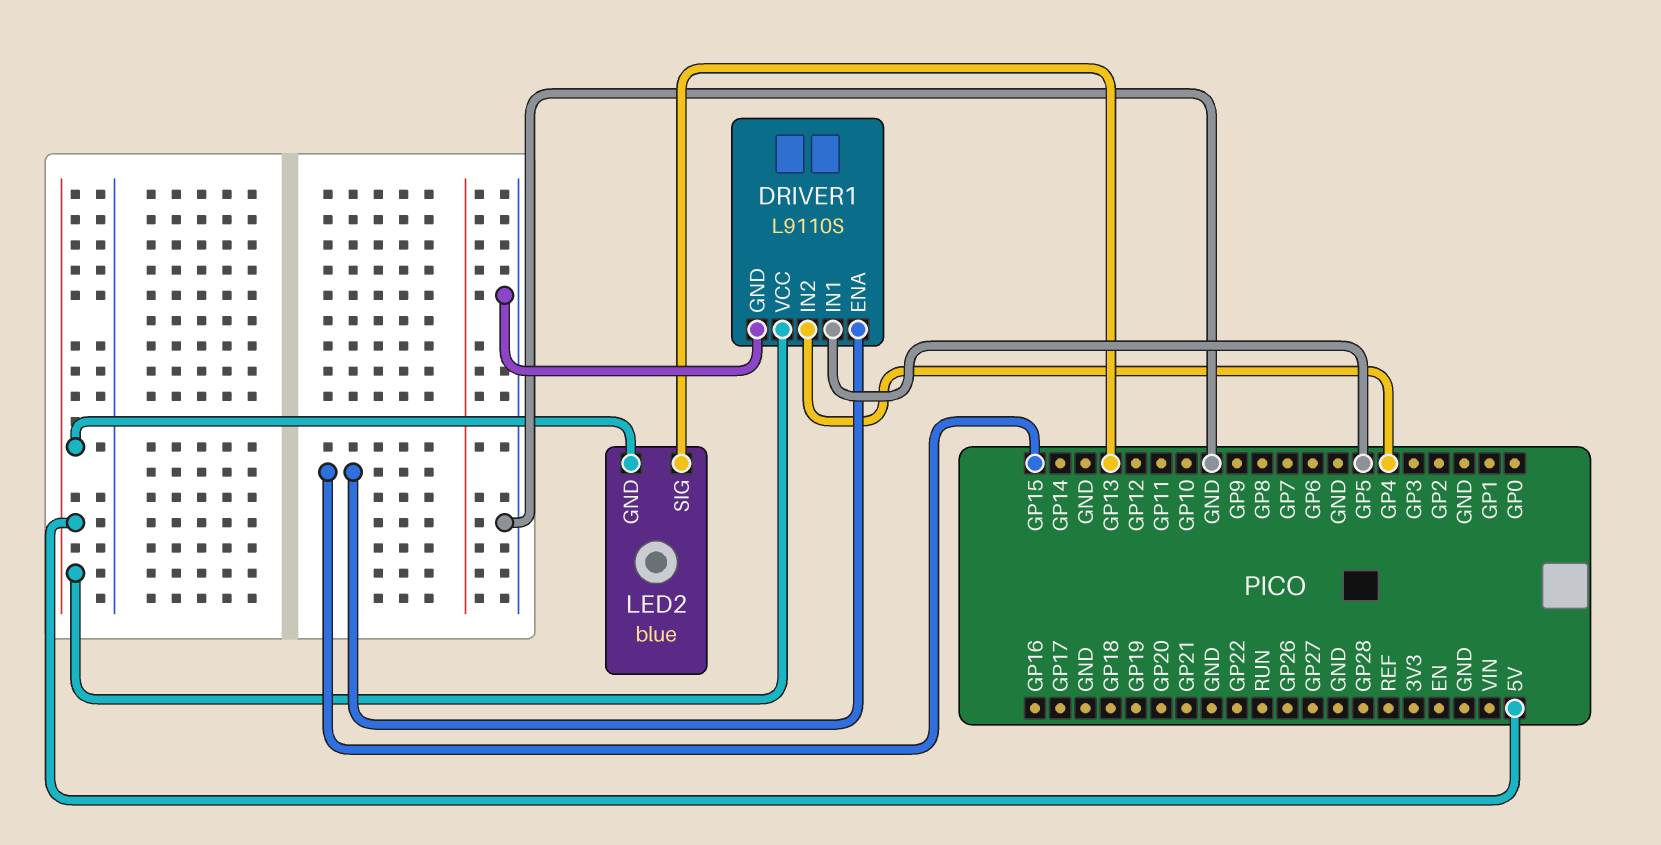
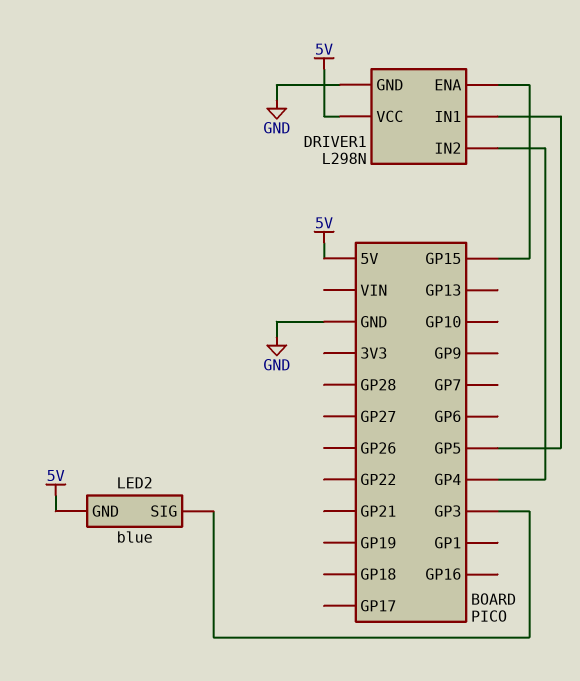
DRIVER1: L9110S -> L298N
LED2 pin SIG: GP13 -> GP3

